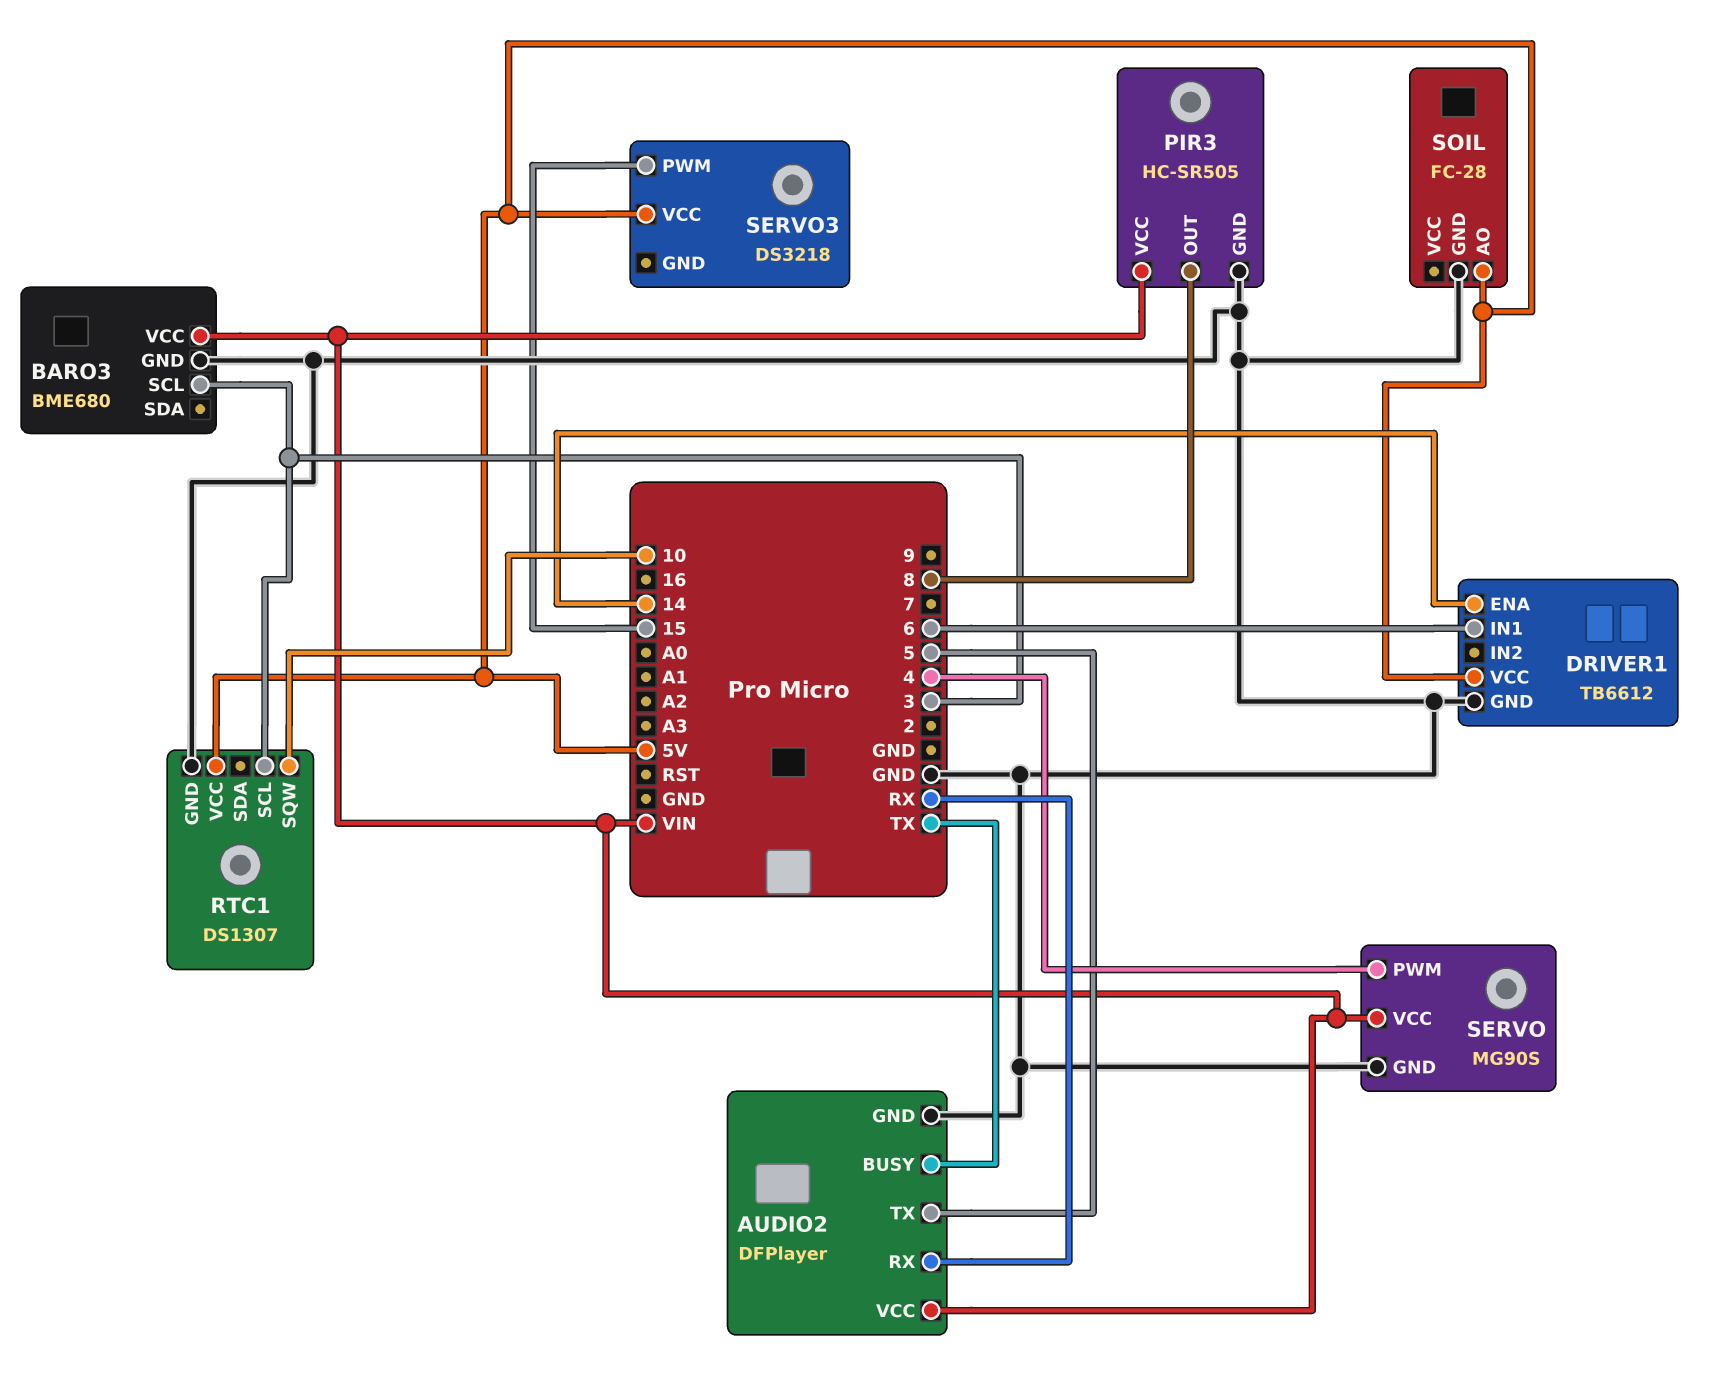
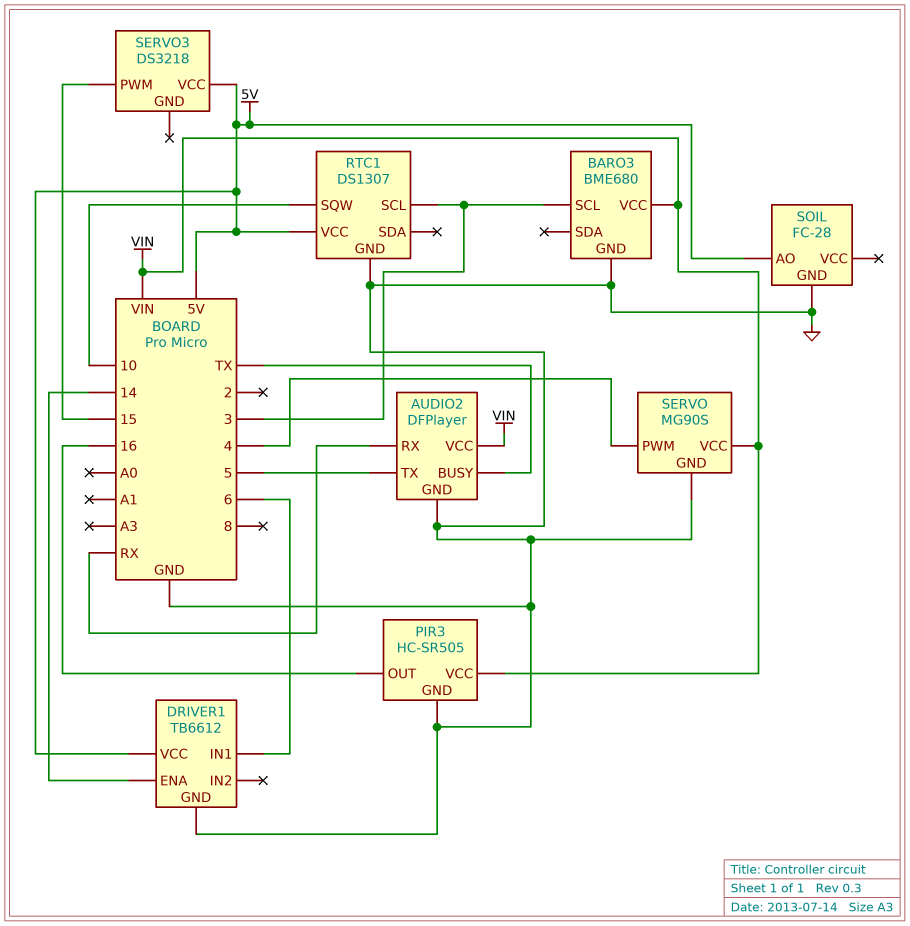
PIR3 pin OUT: 8 -> 16

